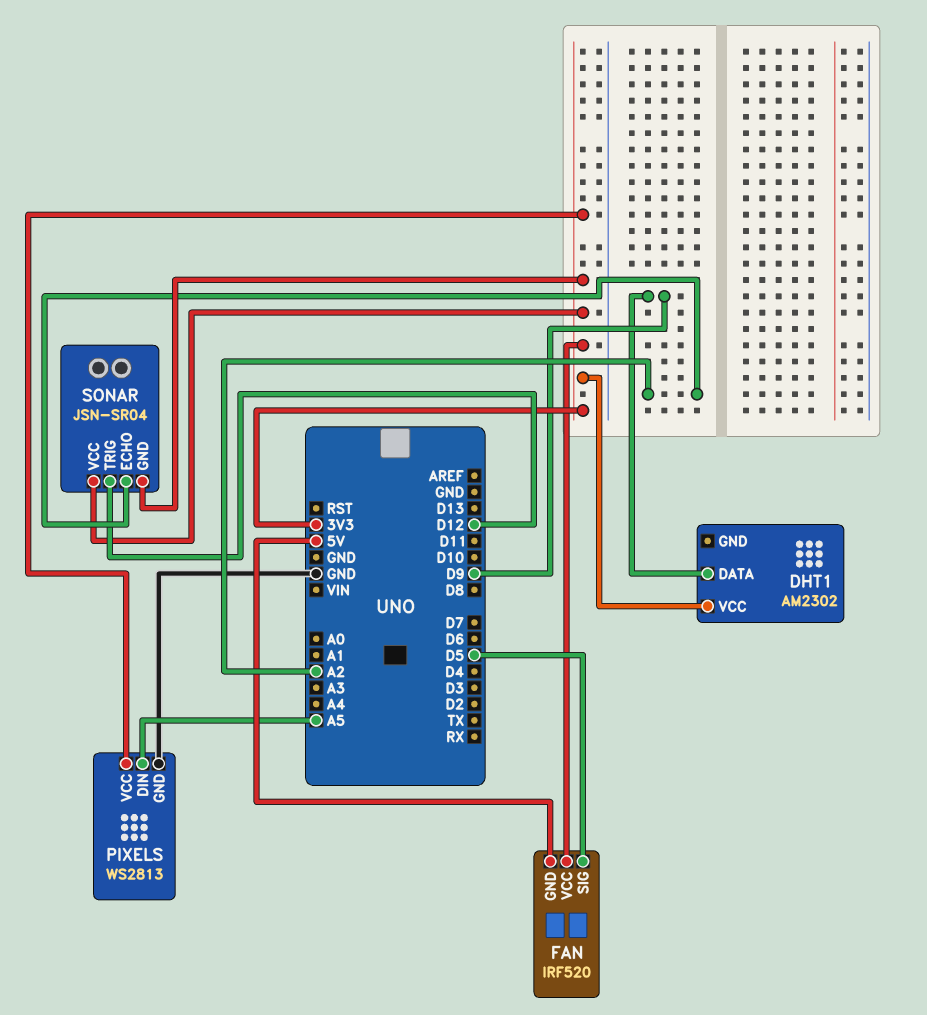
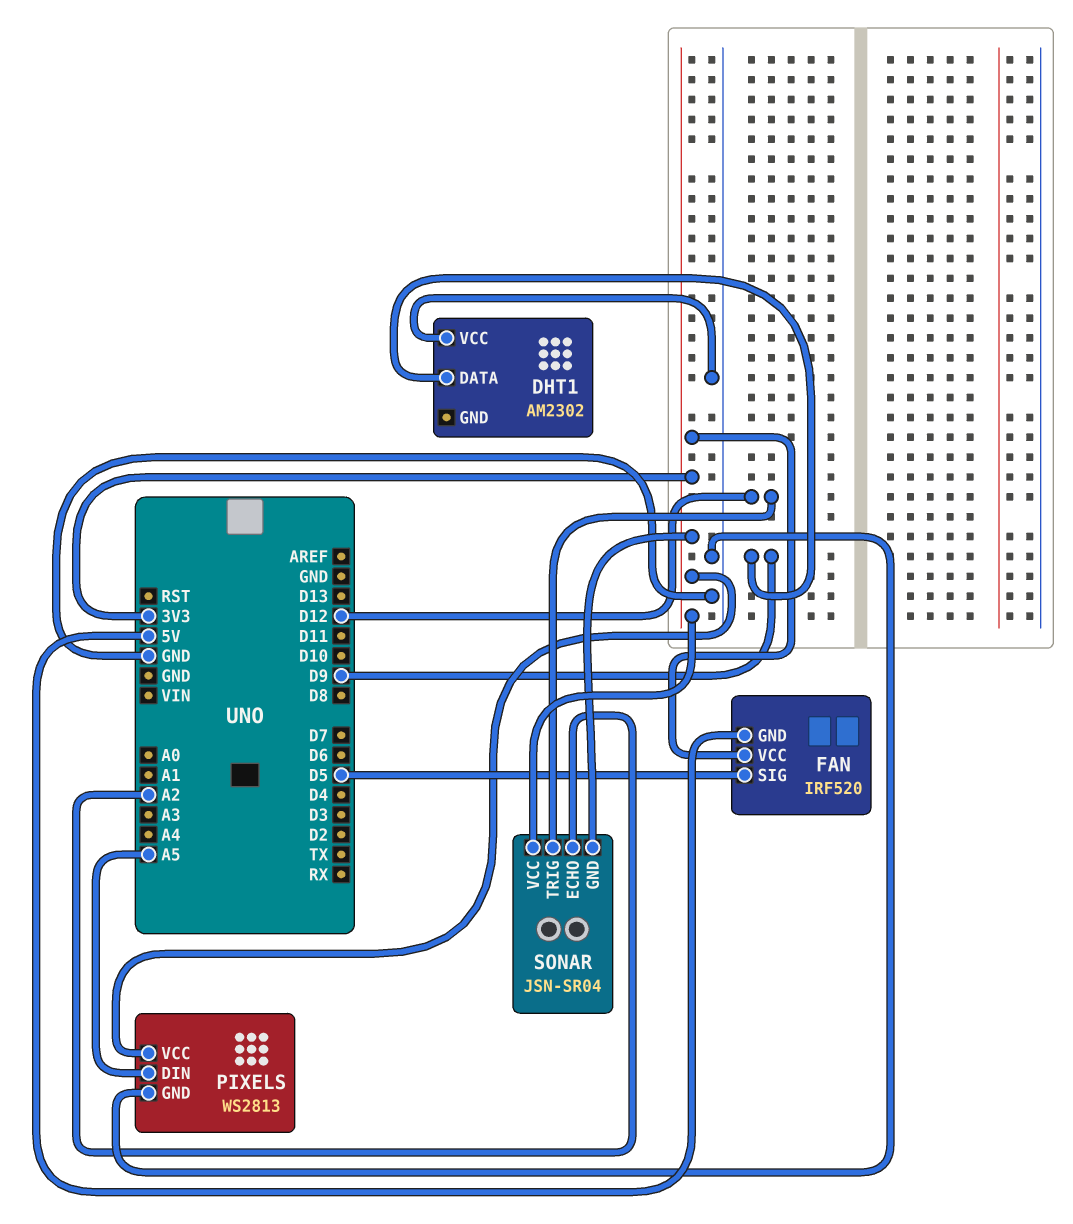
DHT1 pin VCC: 3V3 -> GND

